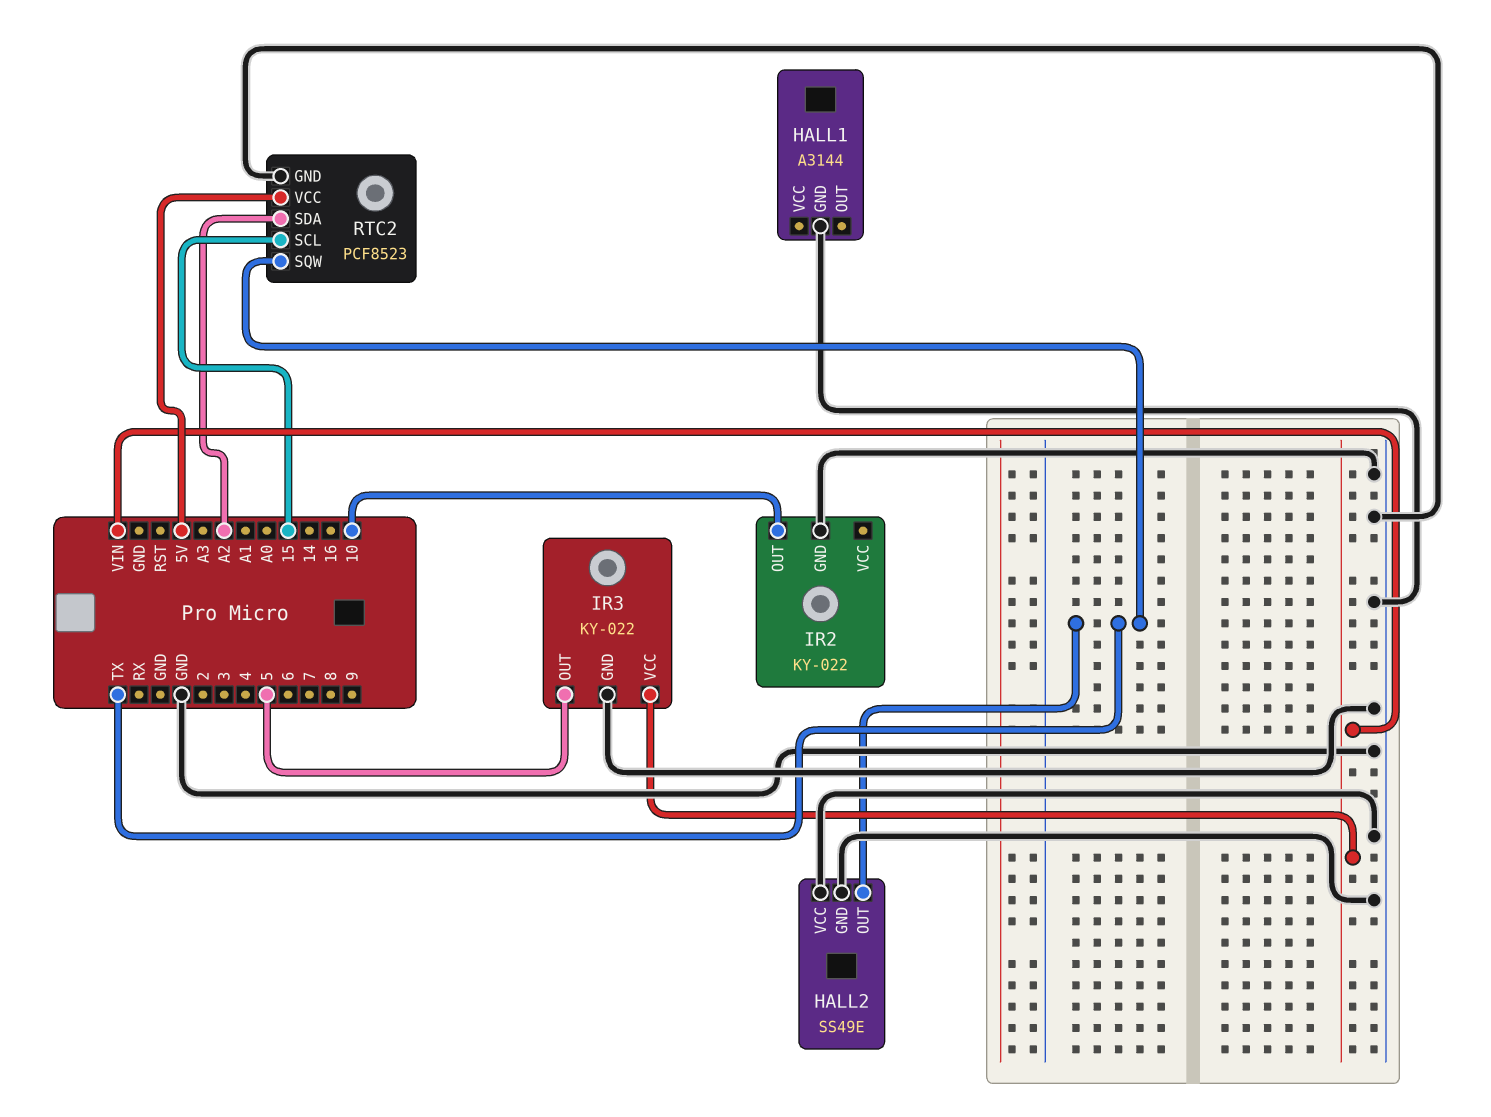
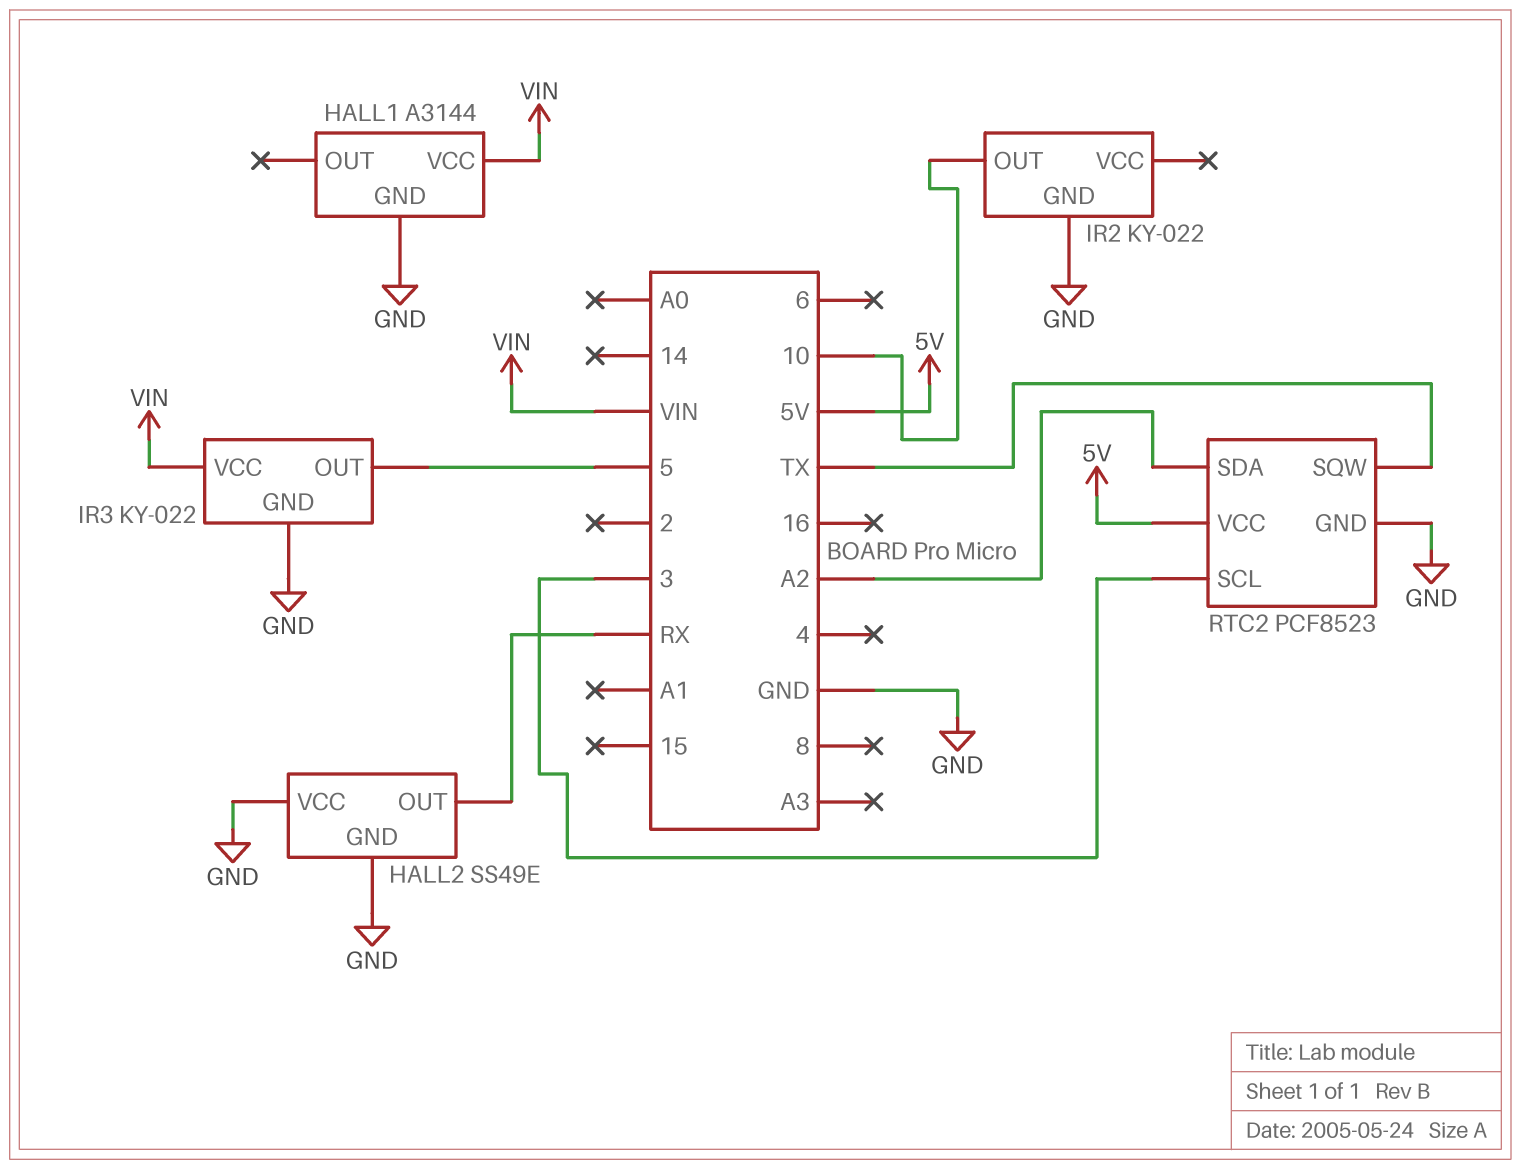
HALL1 pin VCC: none -> VIN
HALL2 pin OUT: TX -> RX
RTC2 pin SCL: 15 -> 3

